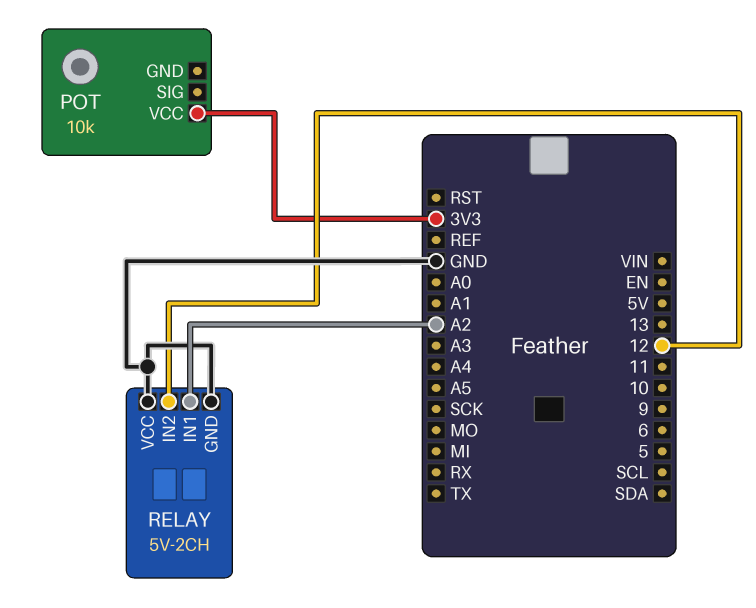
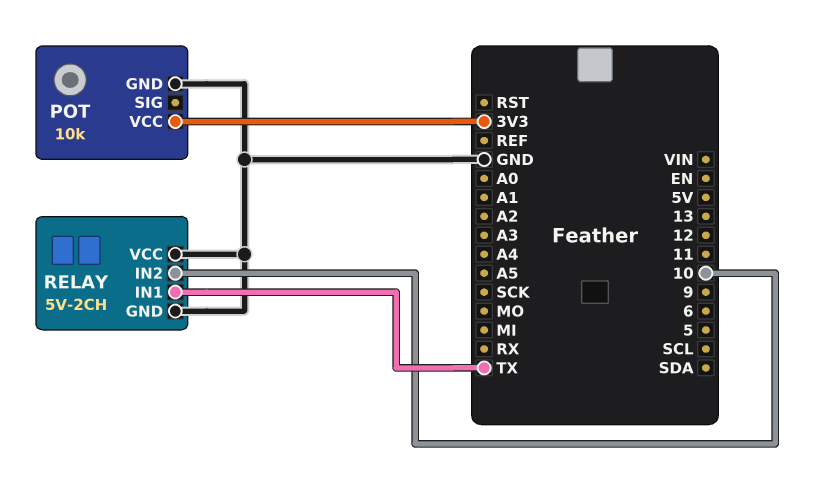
POT pin GND: none -> GND
RELAY pin IN1: A2 -> TX
RELAY pin IN2: 12 -> 10

